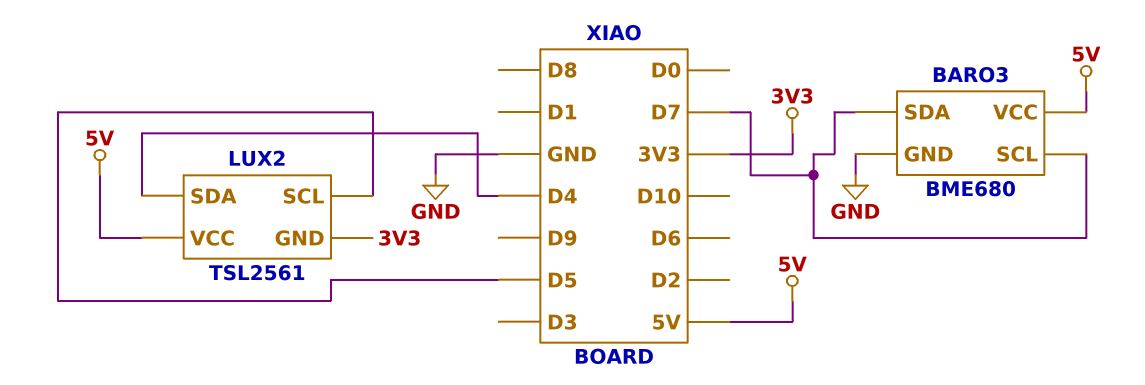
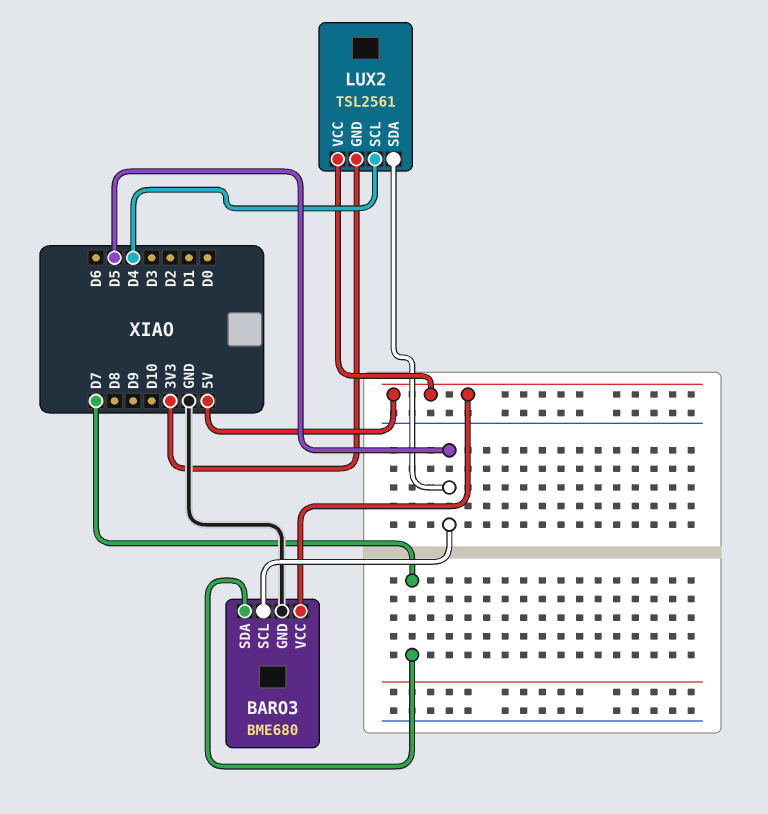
BARO3 pin SCL: D7 -> D5
LUX2 pin SCL: D5 -> D4
LUX2 pin SDA: D4 -> D5

